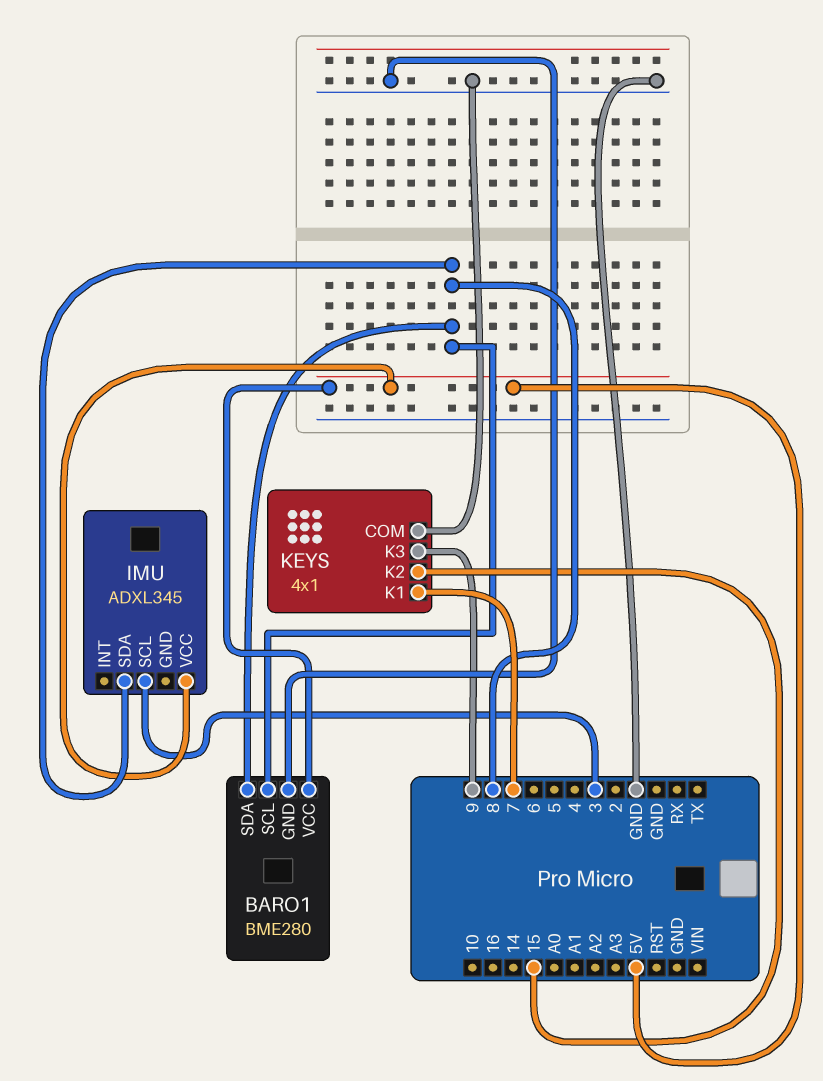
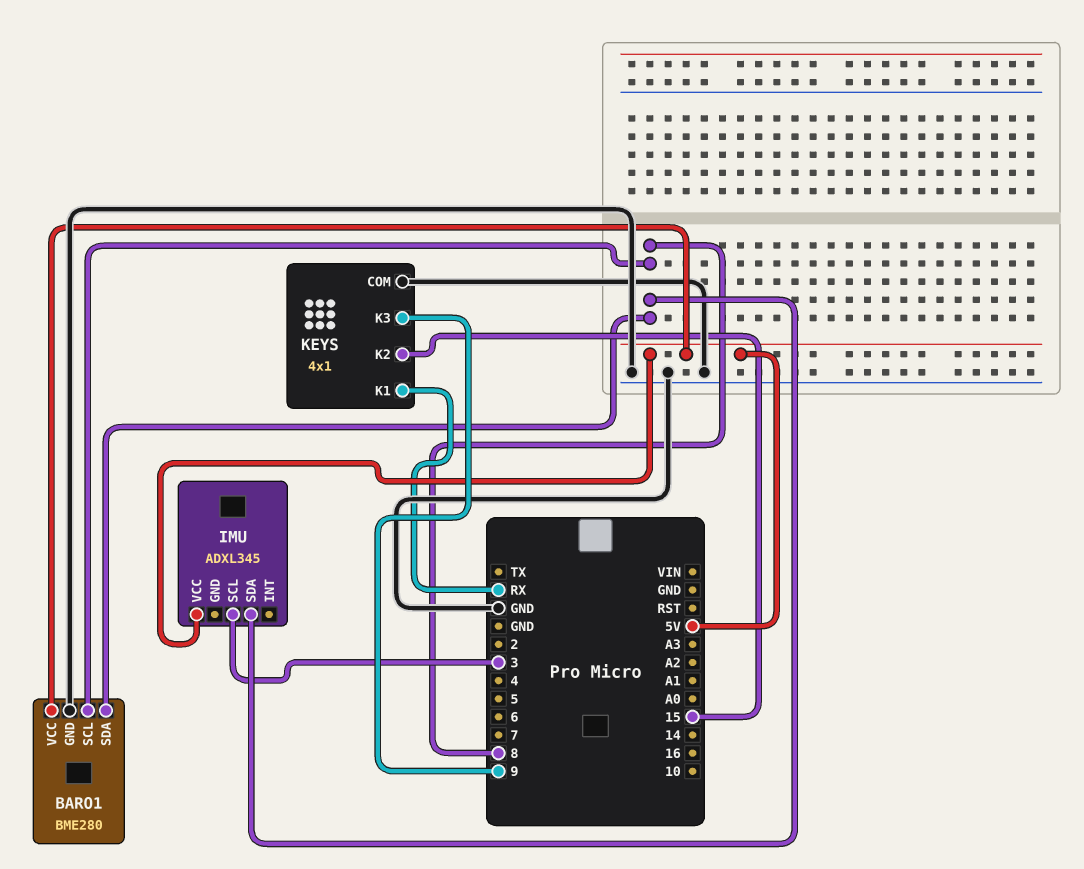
KEYS pin K1: 7 -> RX

